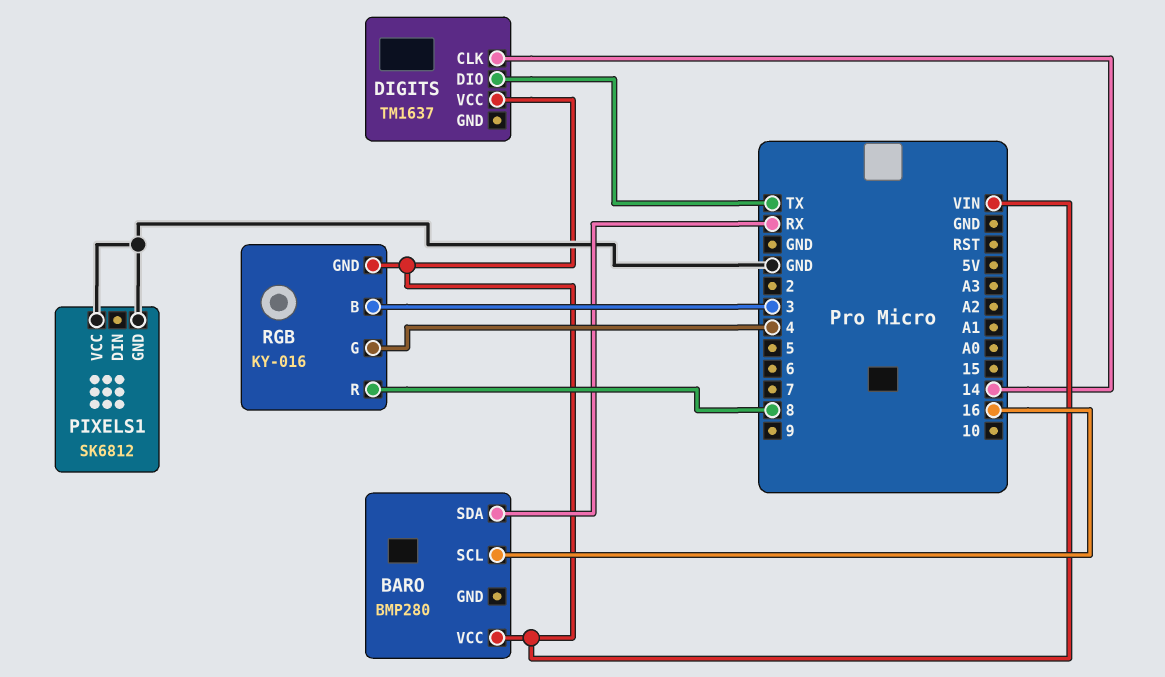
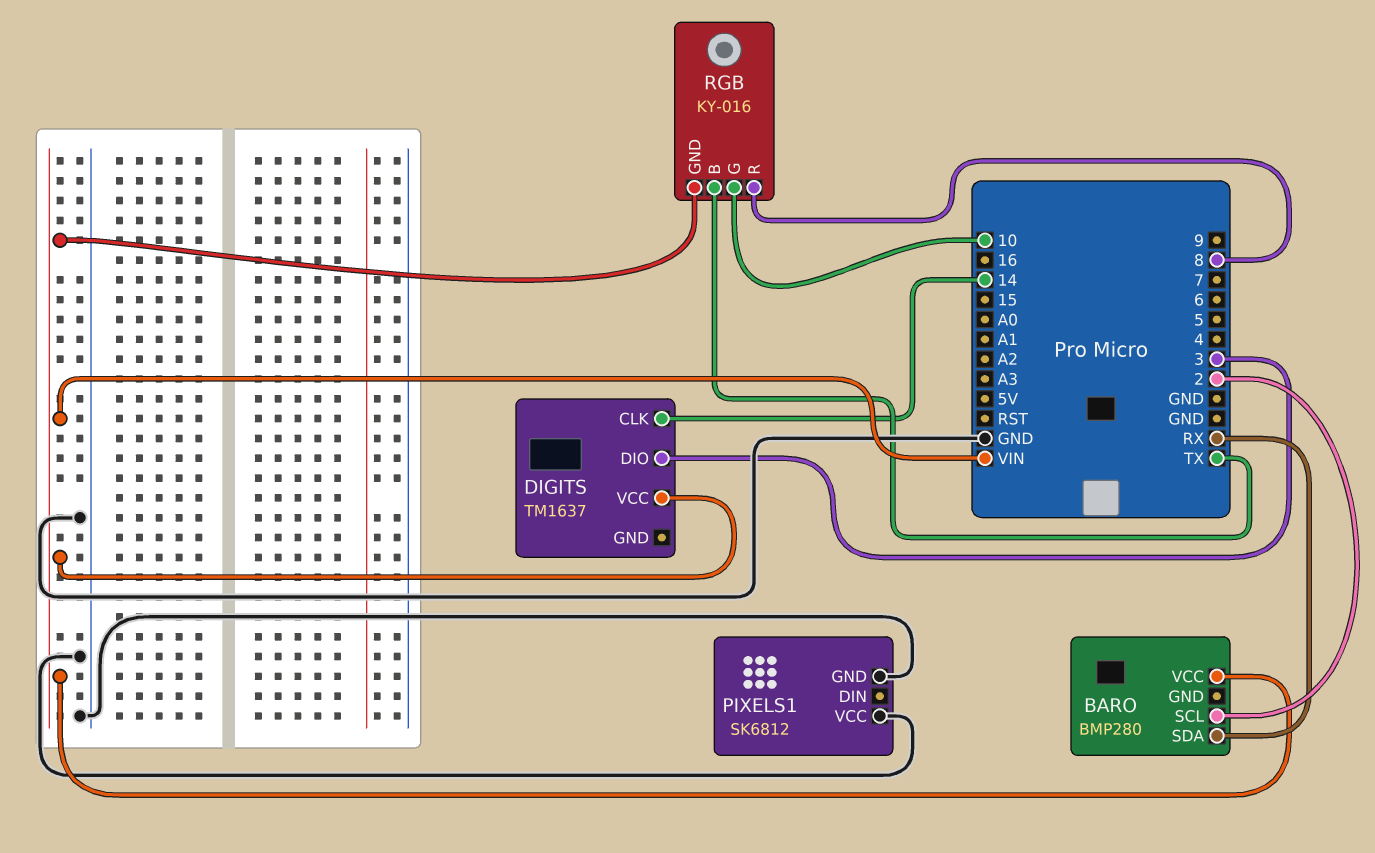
BARO pin SCL: 16 -> 2
DIGITS pin DIO: TX -> 3
RGB pin B: 3 -> TX
RGB pin G: 4 -> 10

